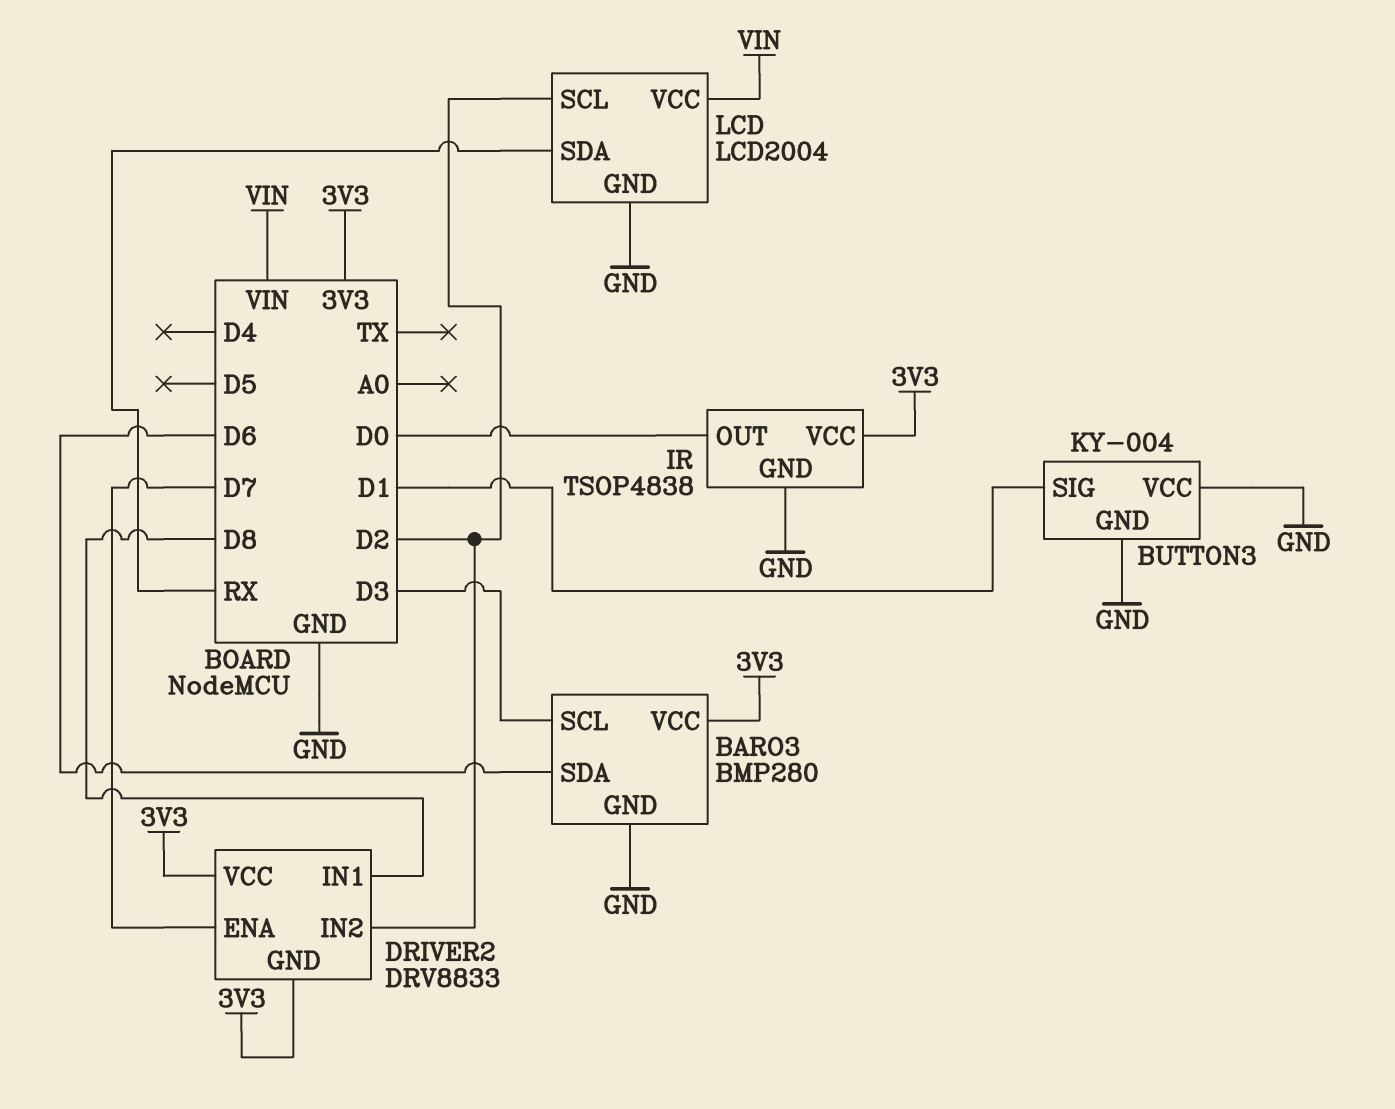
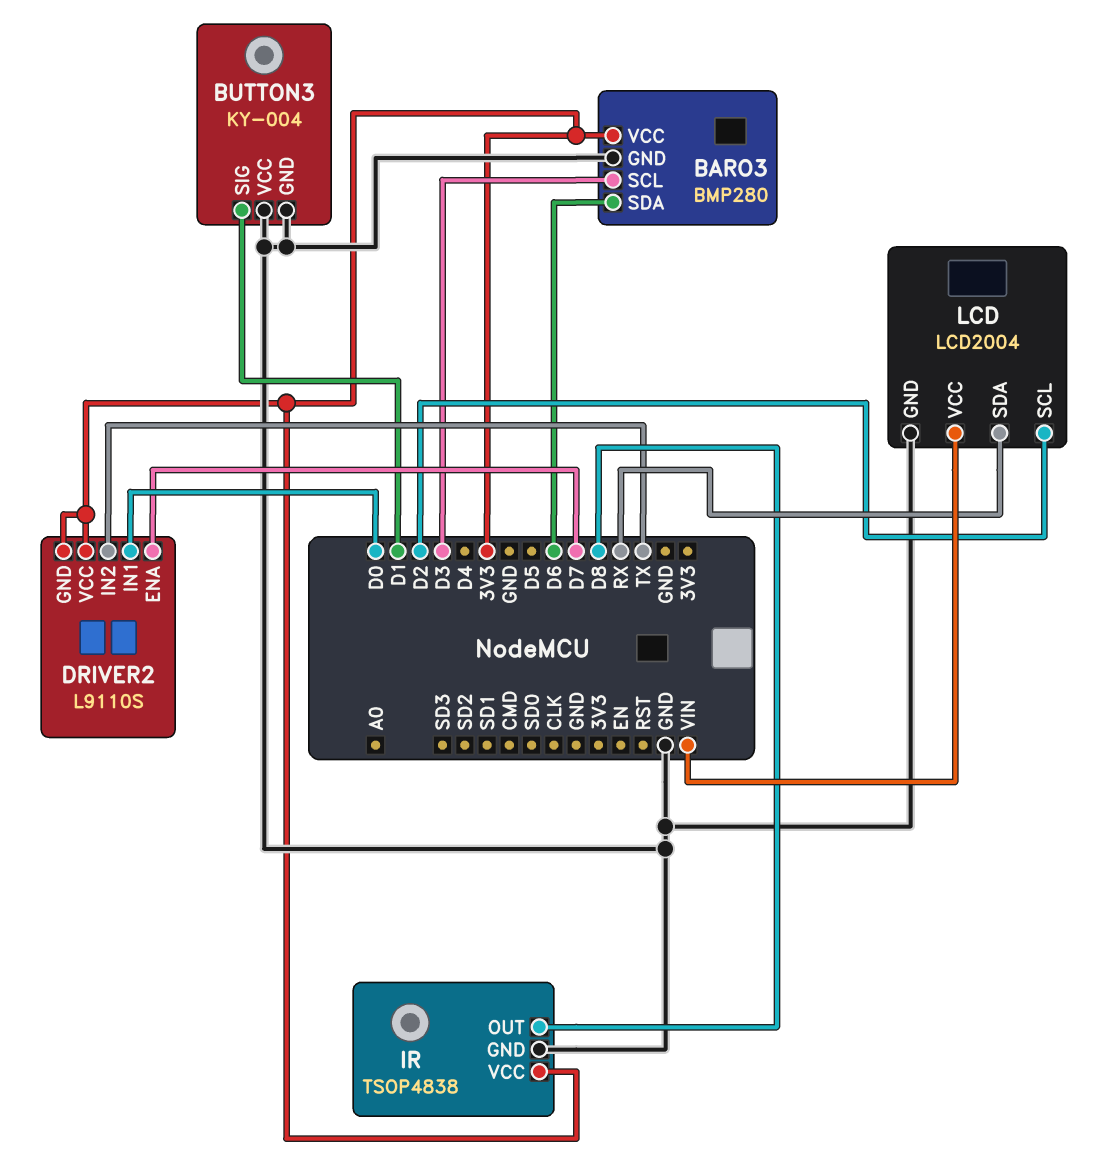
DRIVER2: DRV8833 -> L9110S
DRIVER2 pin IN1: D8 -> D0
DRIVER2 pin IN2: D2 -> TX
IR pin OUT: D0 -> D8

